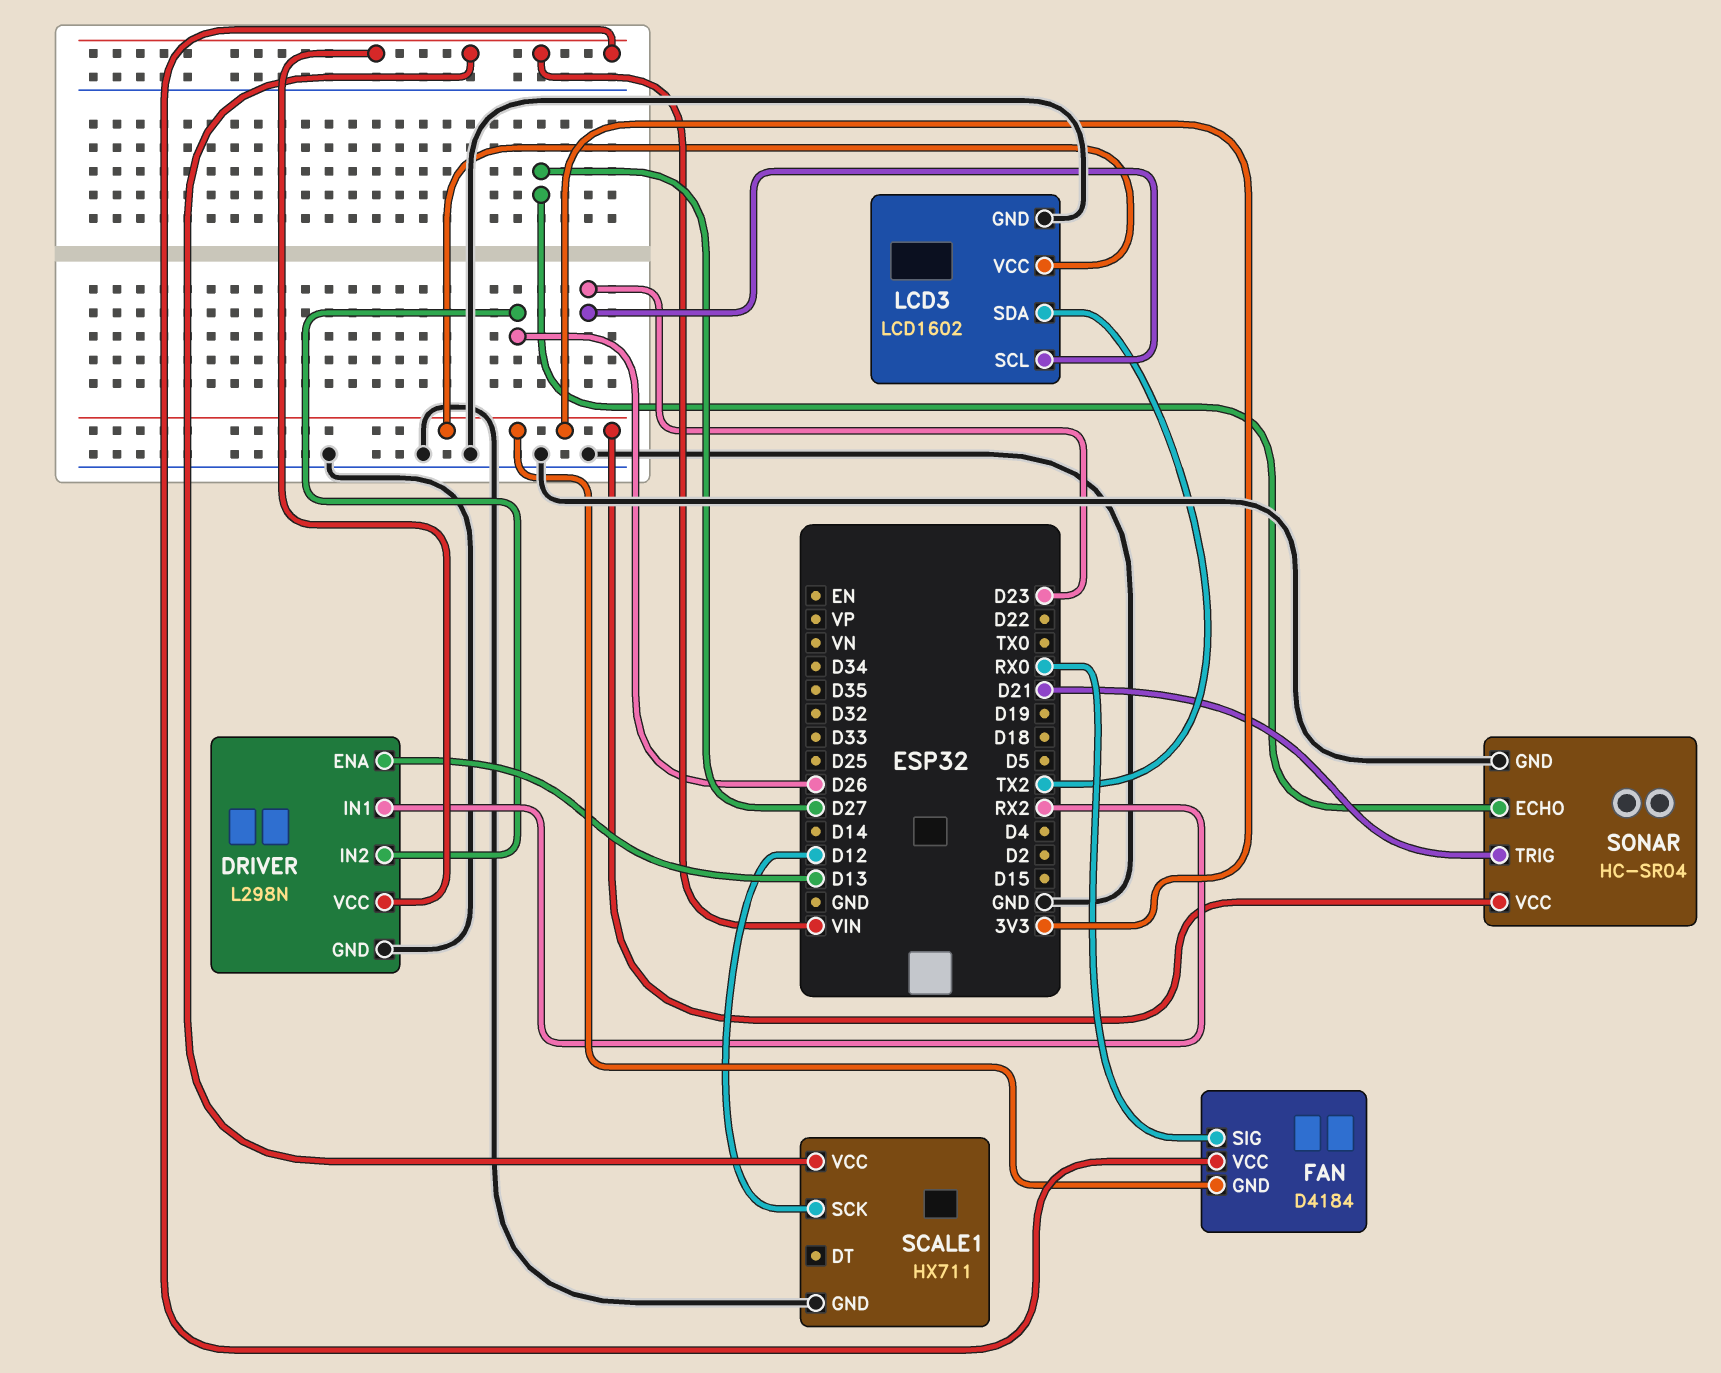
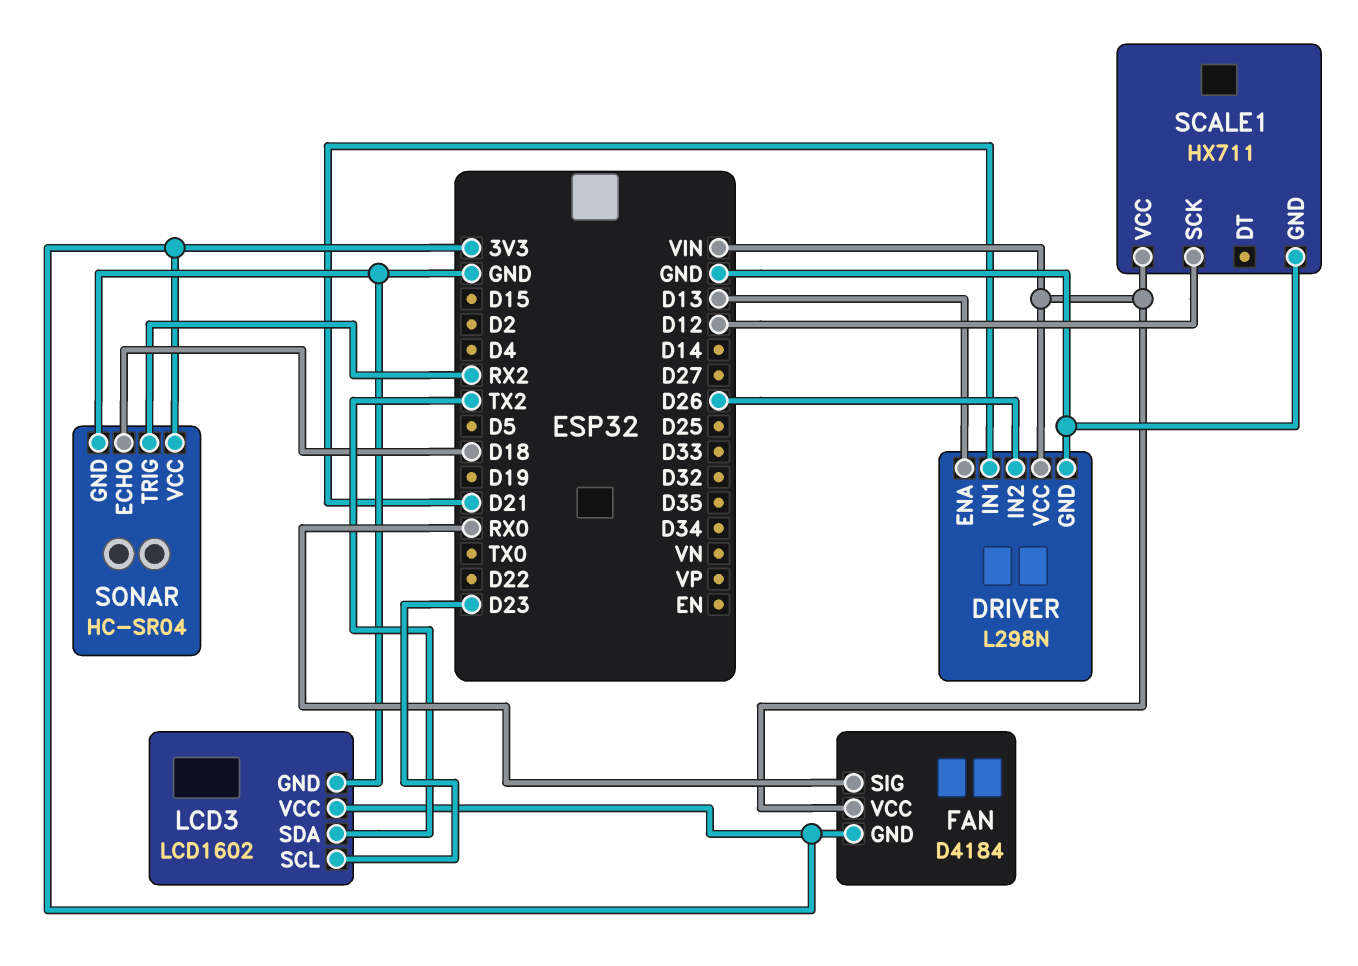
DRIVER pin IN1: RX2 -> D21
SONAR pin ECHO: D27 -> D18
SONAR pin TRIG: D21 -> RX2

